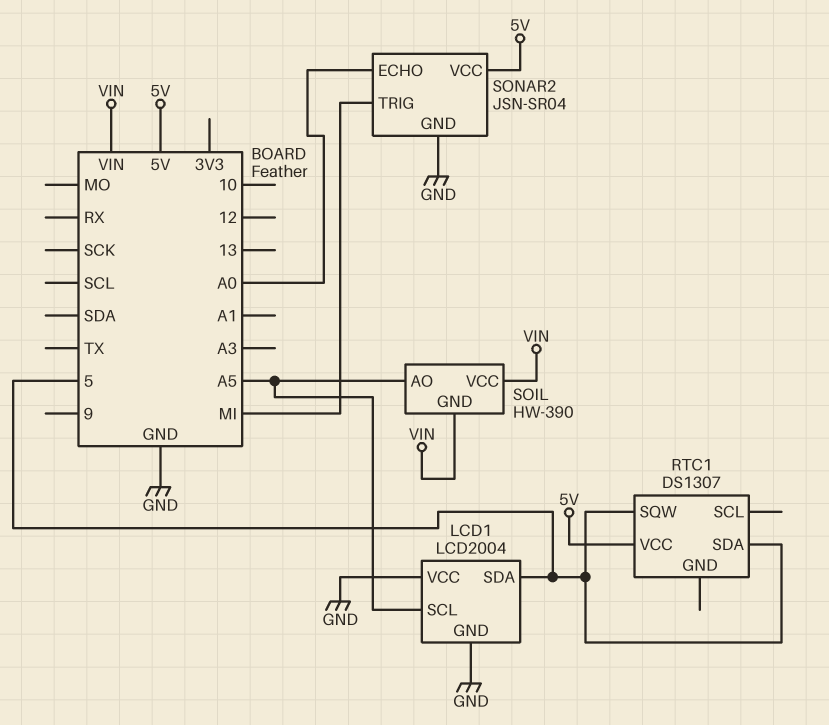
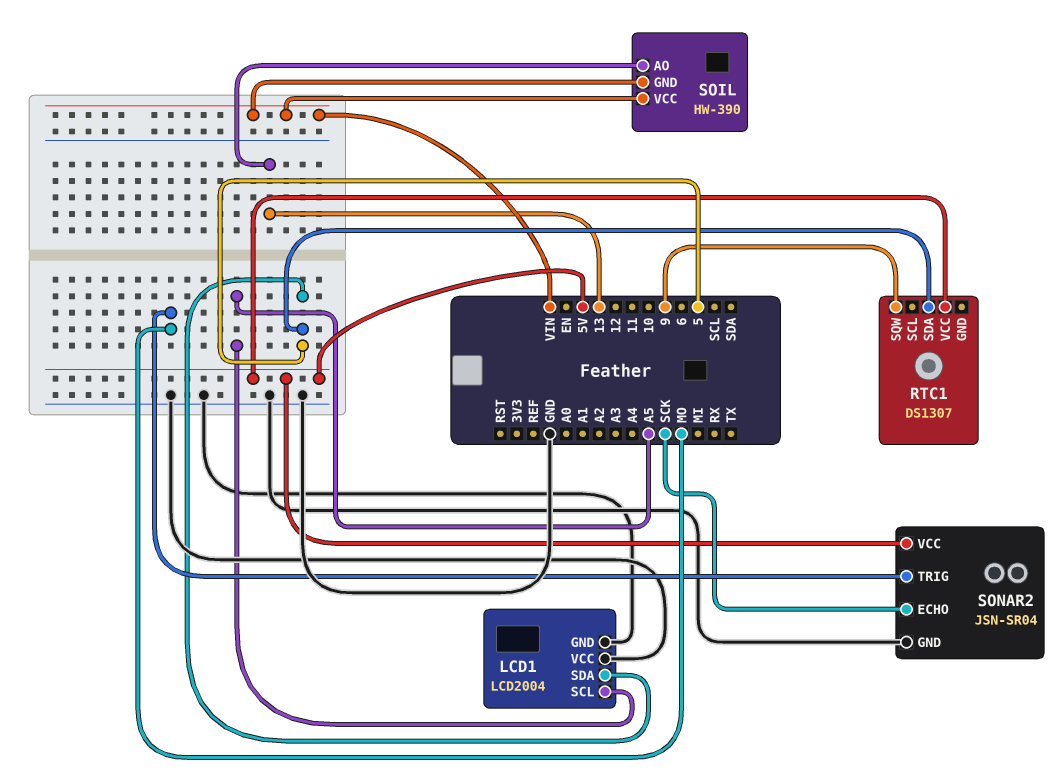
RTC1 pin SQW: 5 -> 9
SOIL pin AO: A5 -> 13
SONAR2 pin ECHO: A0 -> SCK
SONAR2 pin TRIG: MI -> MO

